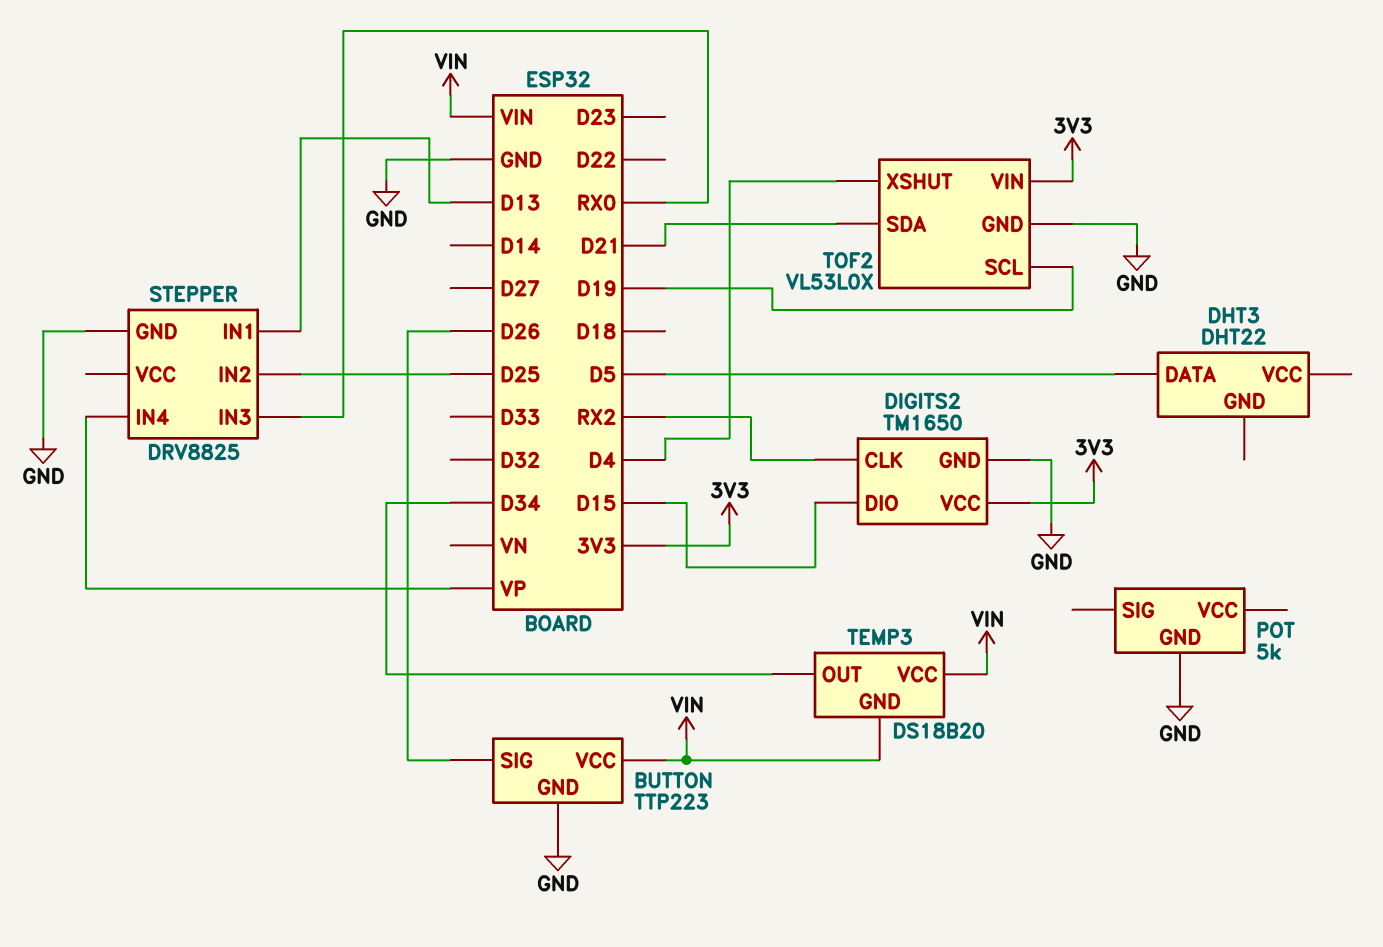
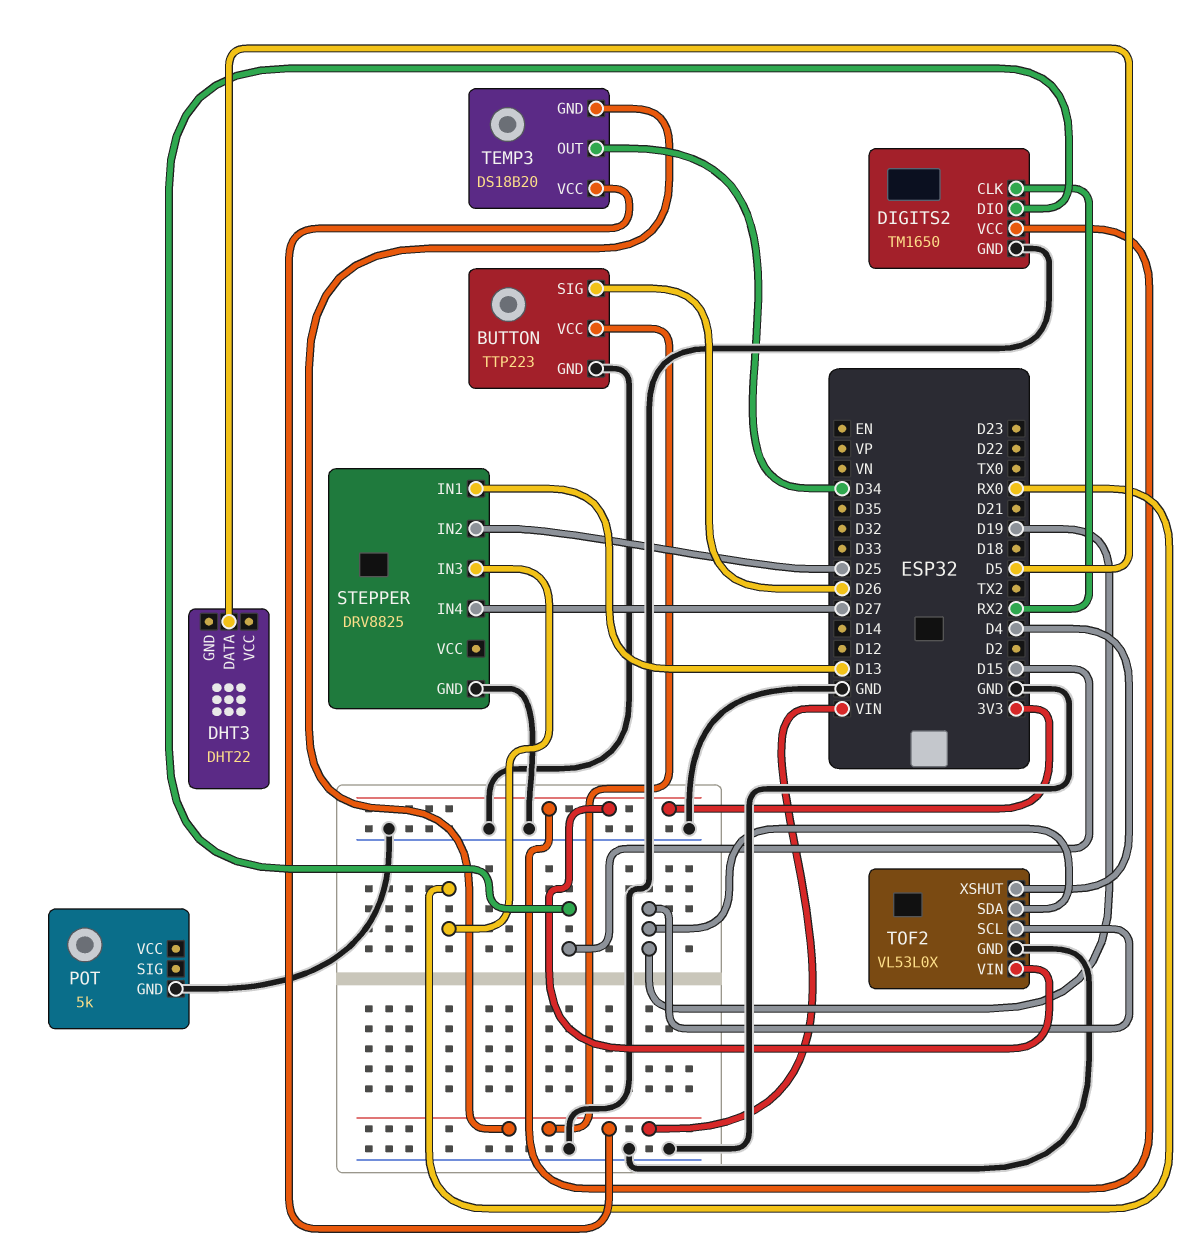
STEPPER pin IN4: VP -> D27
TOF2 pin SDA: D21 -> D19

